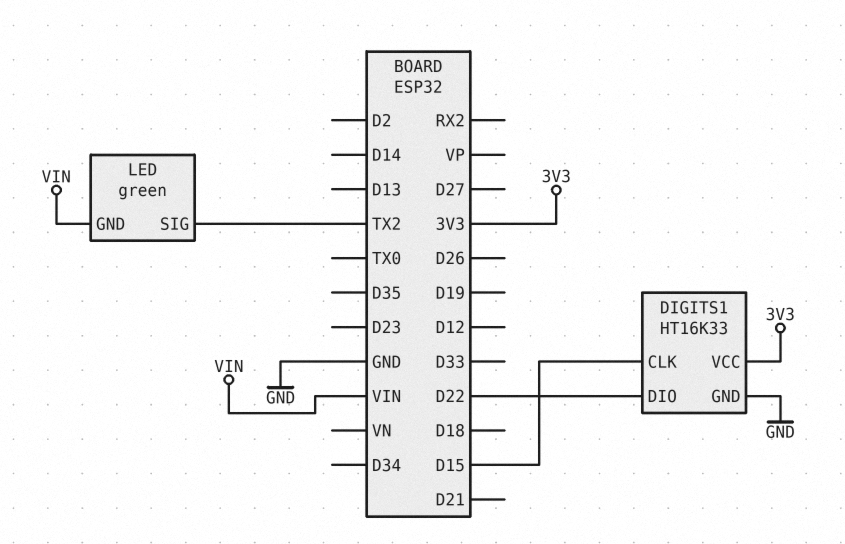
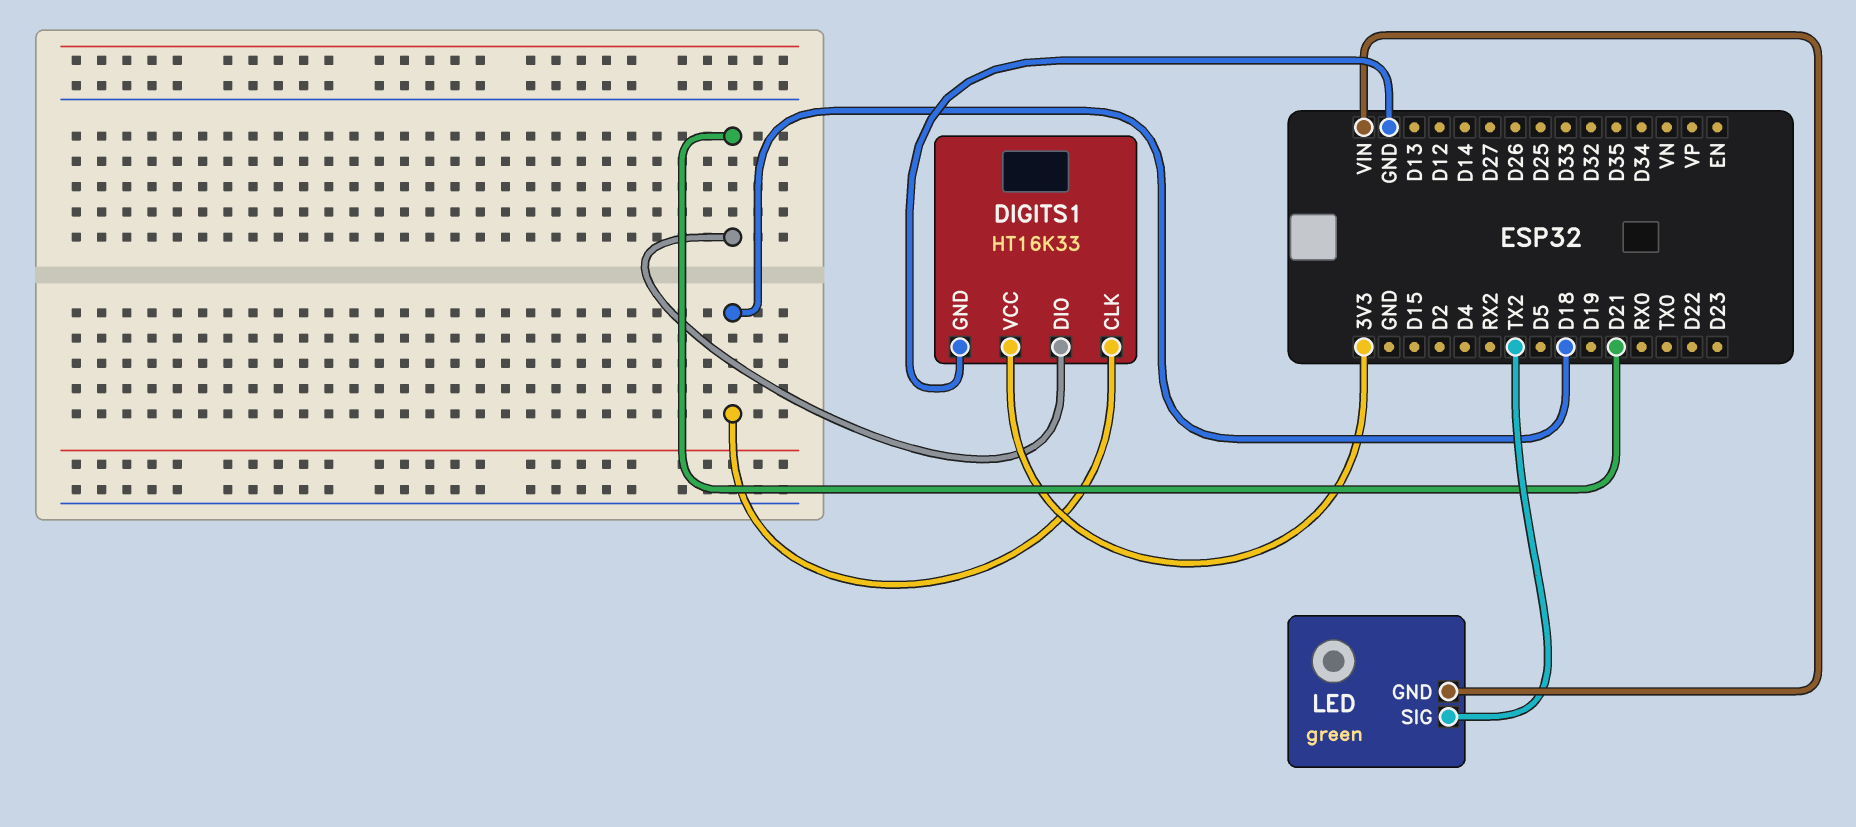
DIGITS1 pin CLK: D15 -> D18
DIGITS1 pin DIO: D22 -> D21

